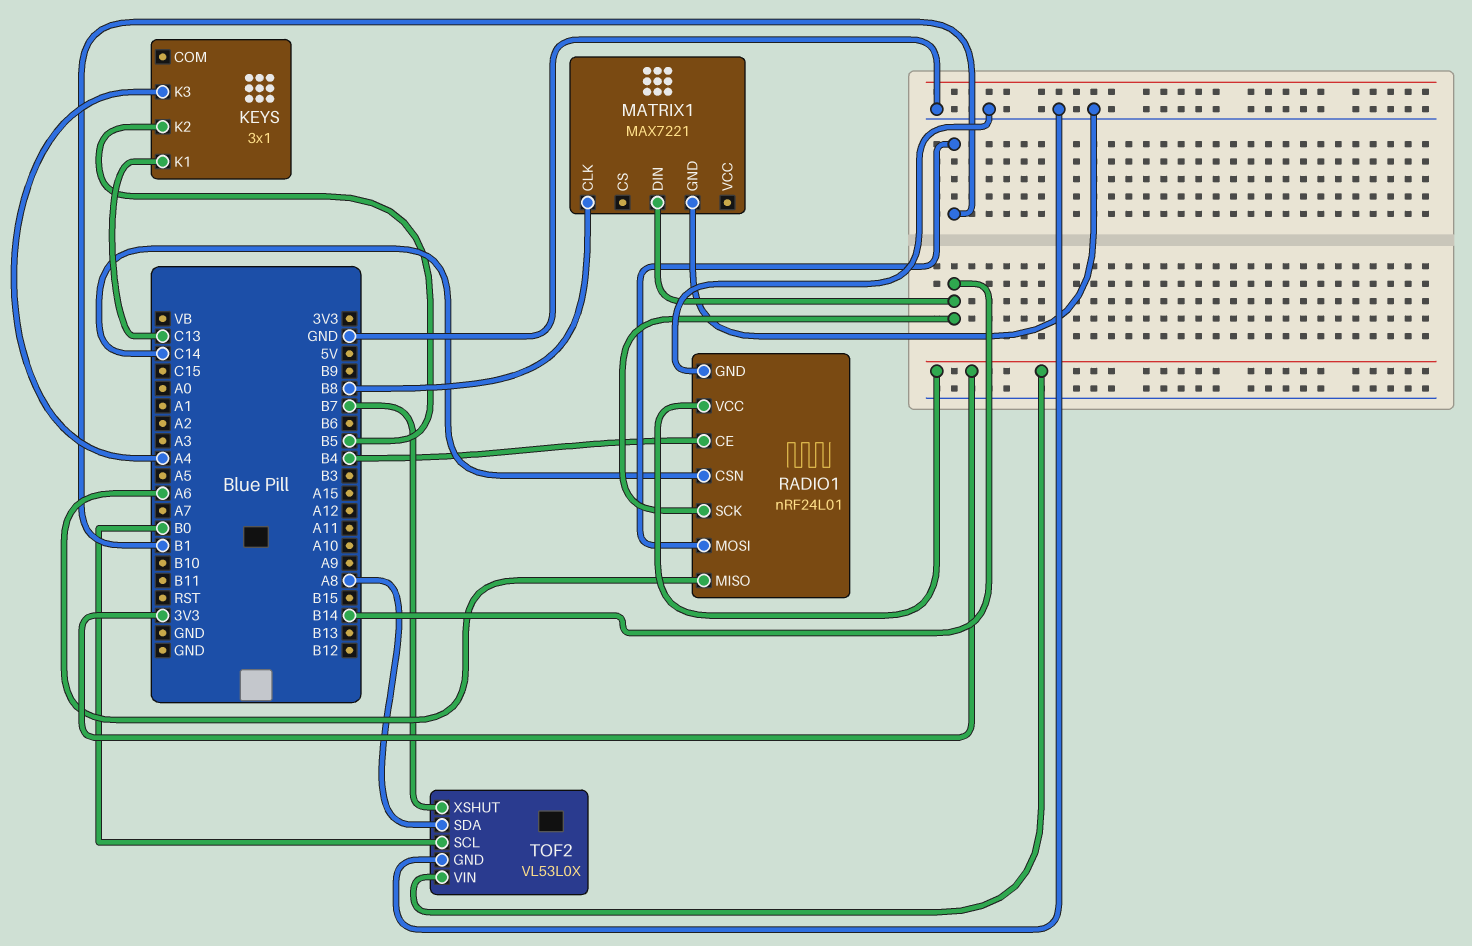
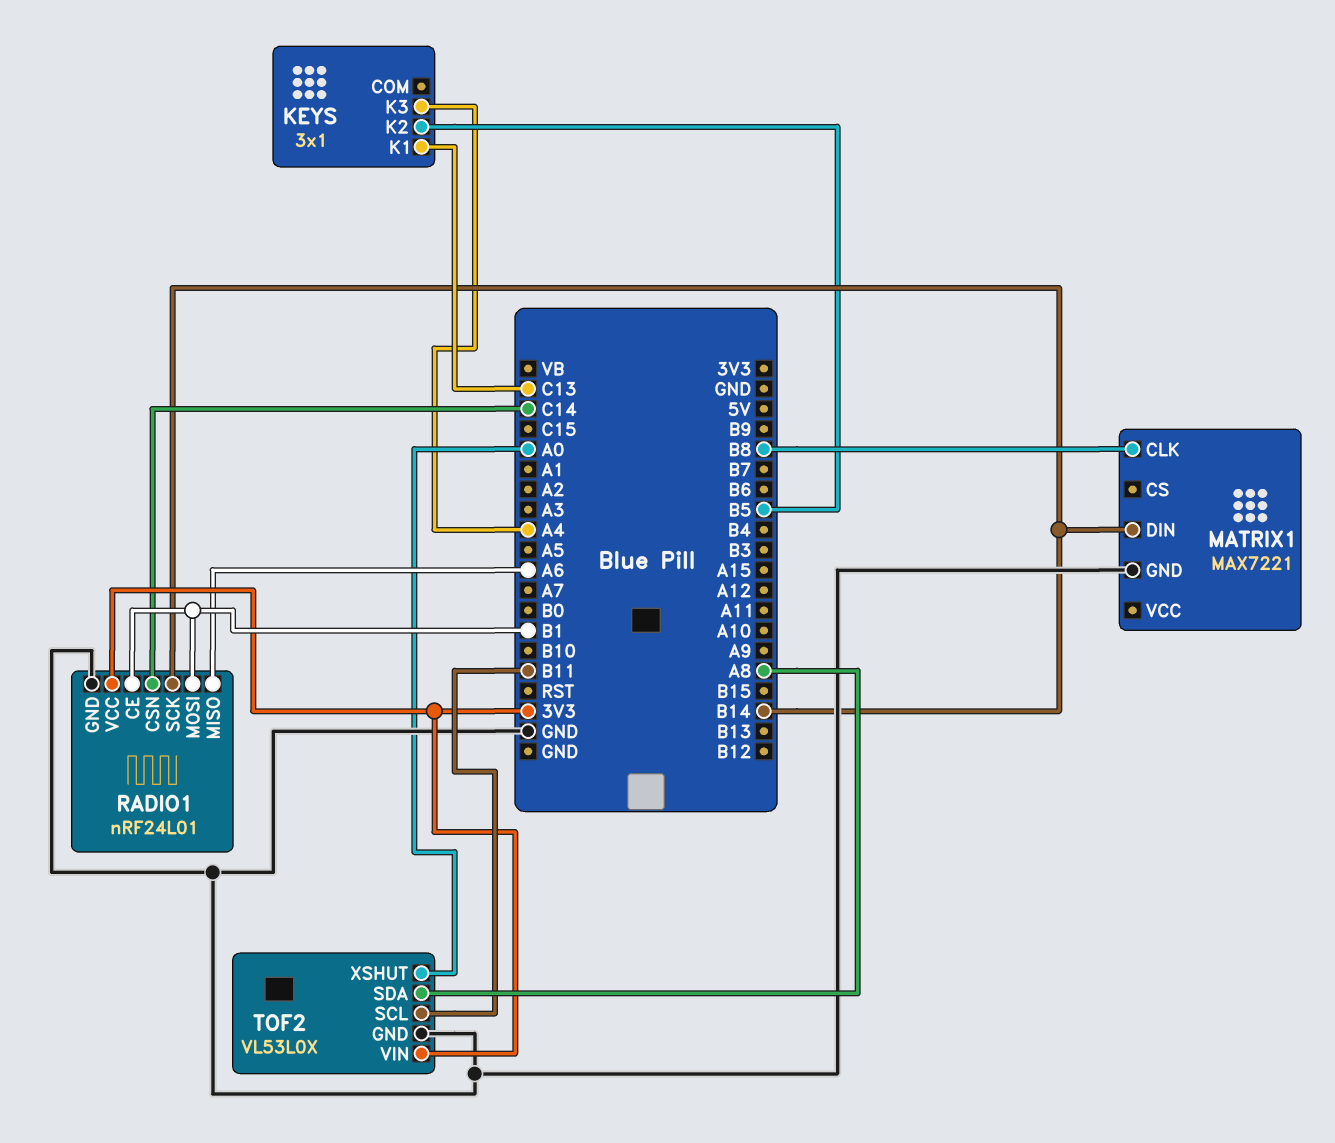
RADIO1 pin CE: B4 -> B1
TOF2 pin SCL: B0 -> B11
TOF2 pin XSHUT: B7 -> A0

